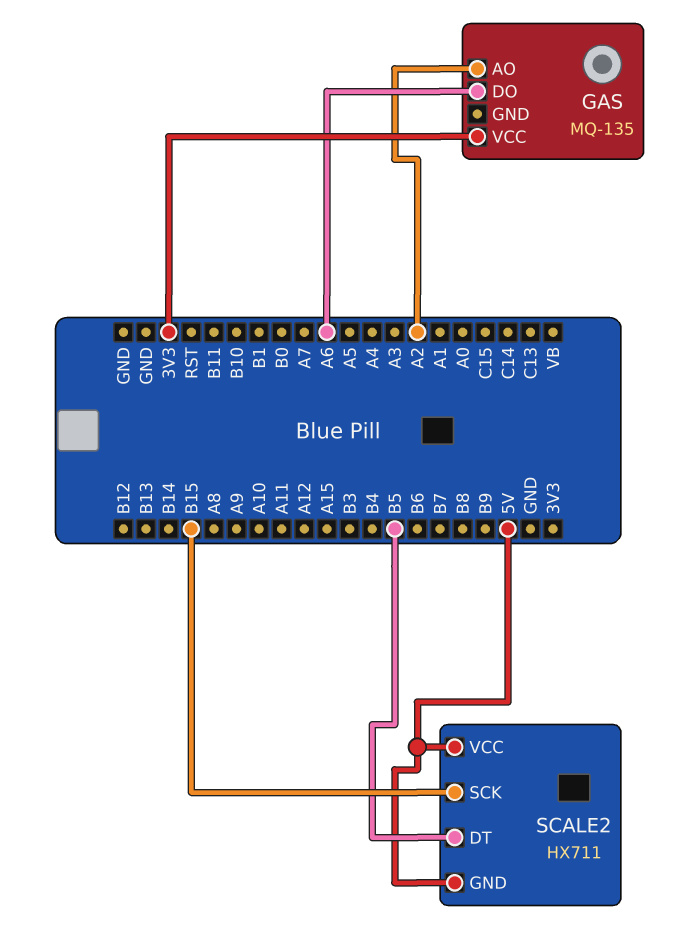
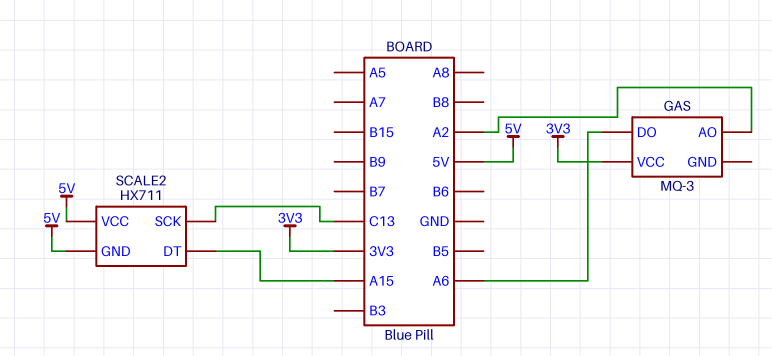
GAS: MQ-135 -> MQ-3
SCALE2 pin DT: B5 -> A15
SCALE2 pin SCK: B15 -> C13

